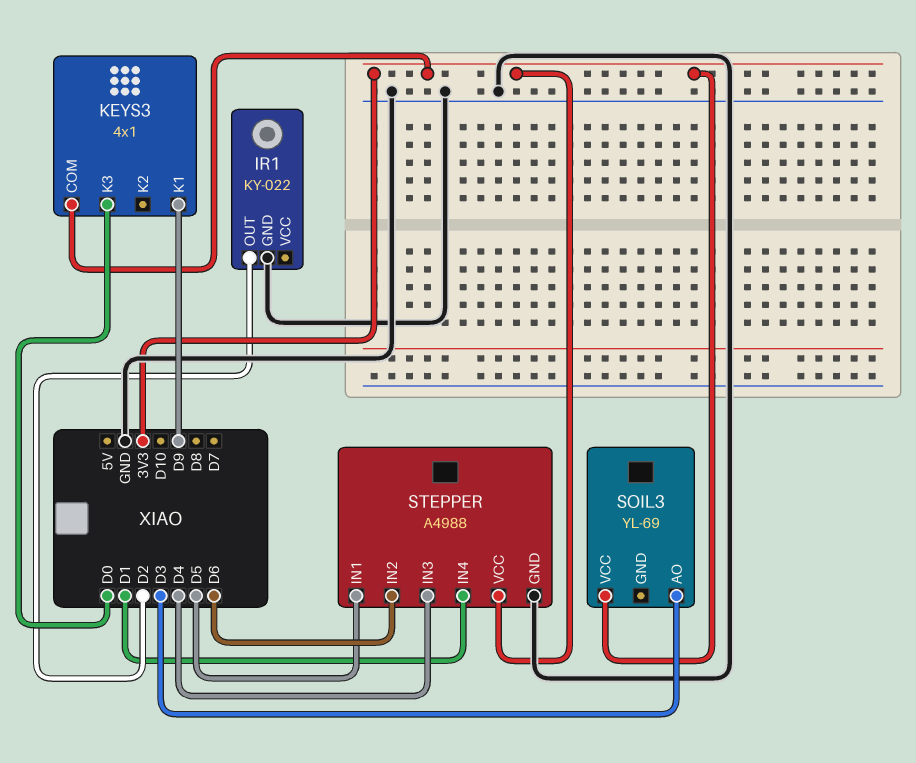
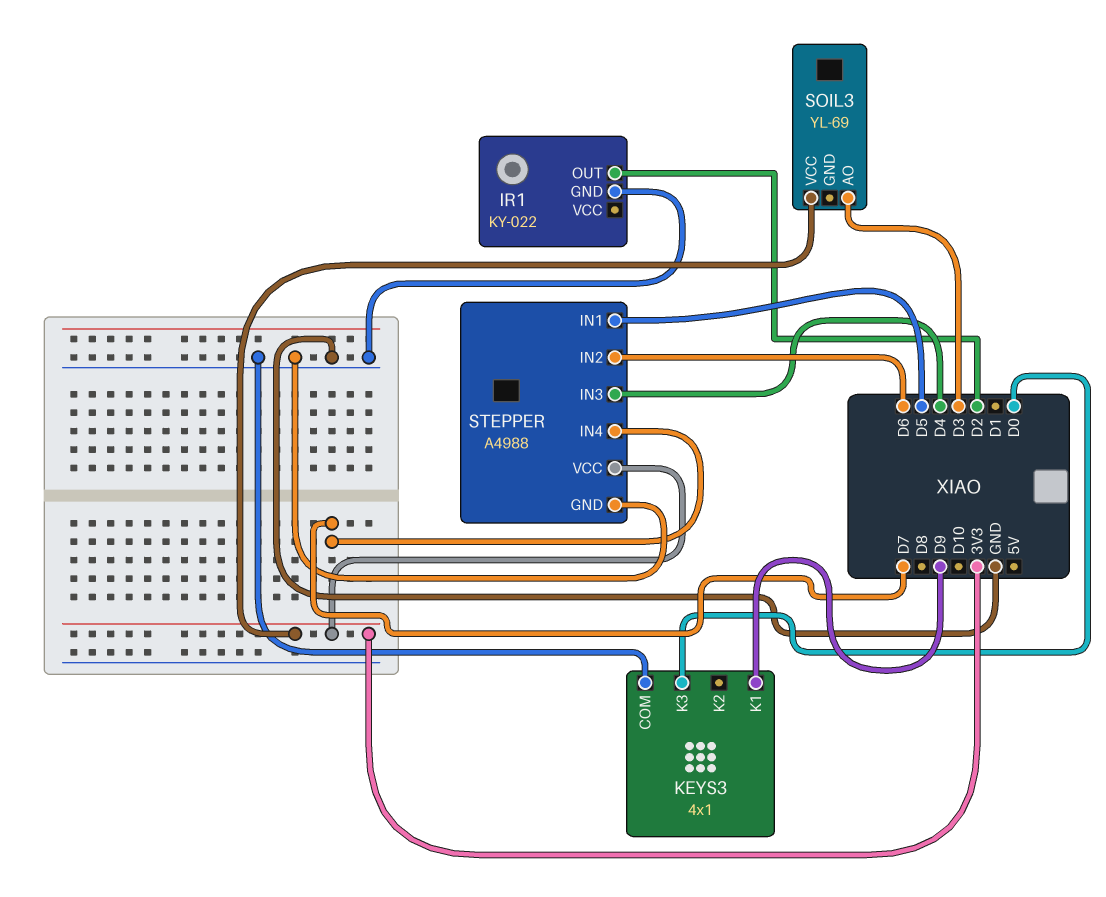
KEYS3 pin COM: 3V3 -> GND
STEPPER pin IN4: D1 -> D7

